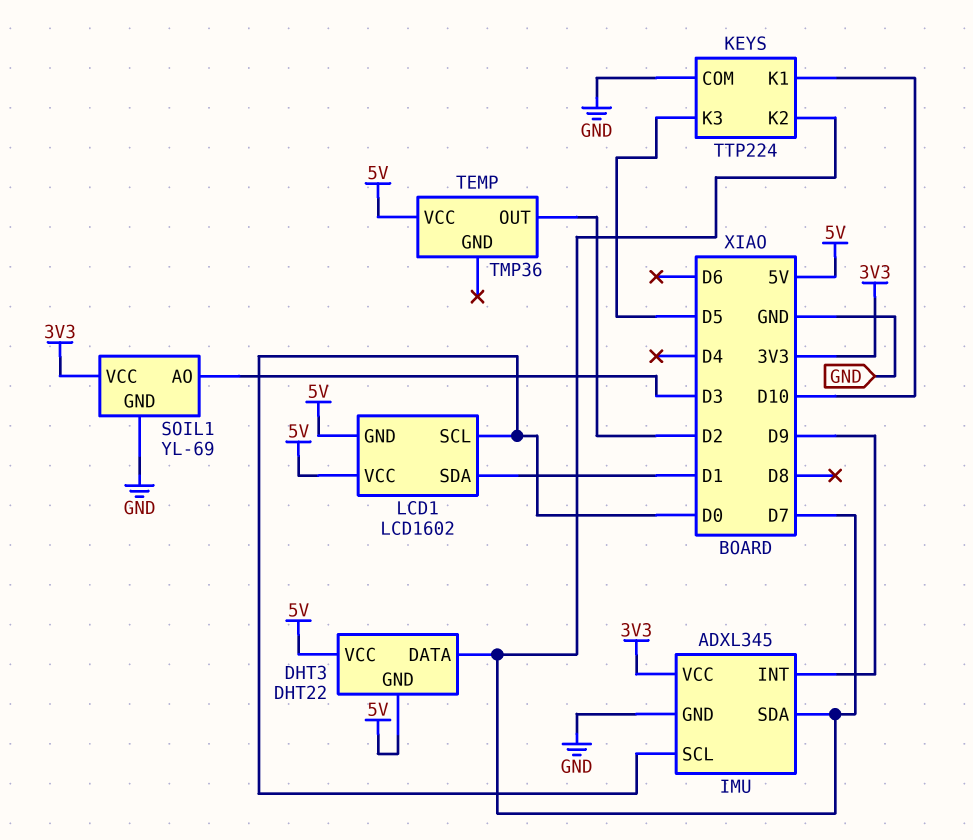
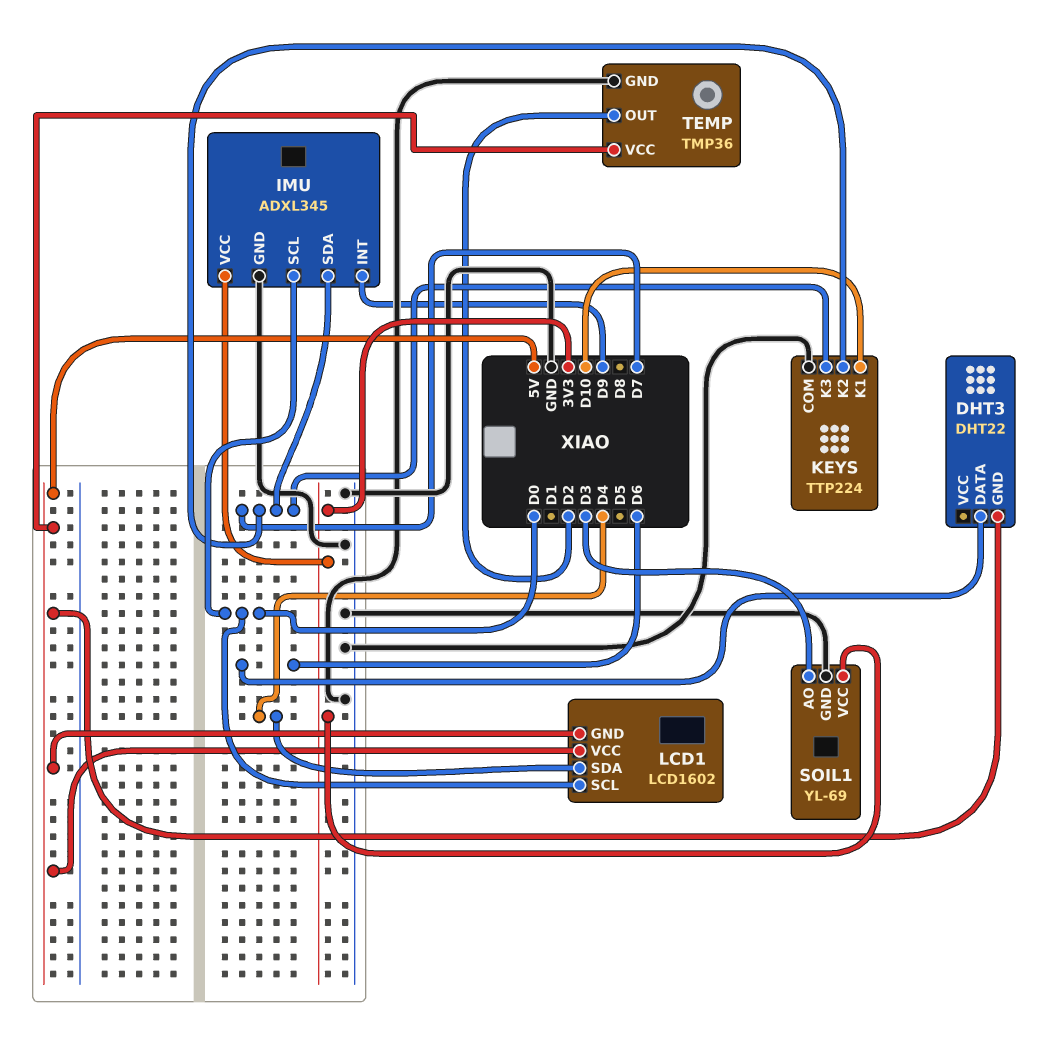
DHT3 pin DATA: D7 -> D6
DHT3 pin VCC: 5V -> none
KEYS pin K3: D5 -> D7
LCD1 pin SDA: D1 -> D4
TEMP pin GND: none -> GND

